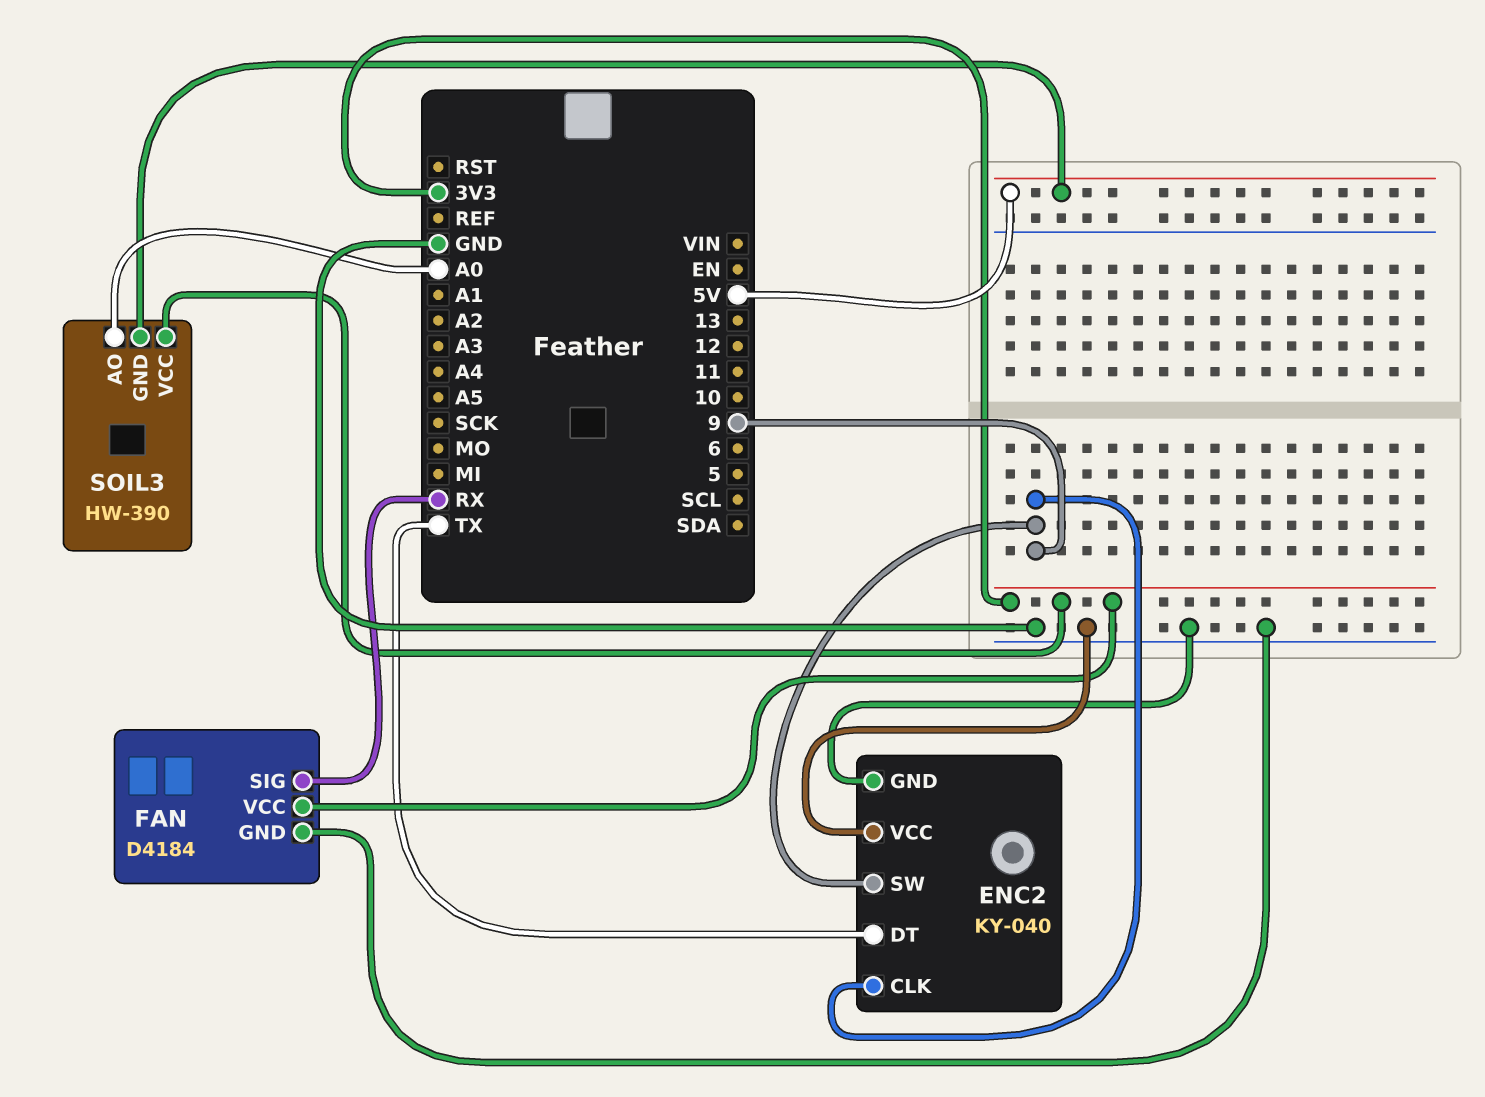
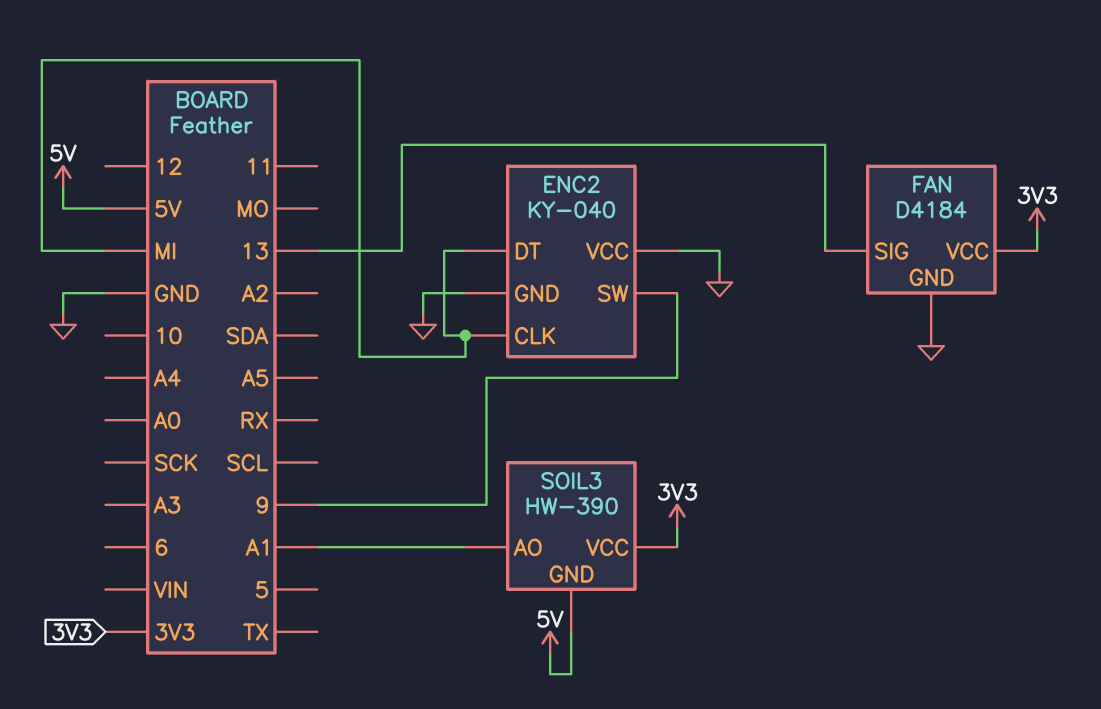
ENC2 pin CLK: 9 -> MI
ENC2 pin DT: TX -> MI
FAN pin SIG: RX -> 13
SOIL3 pin AO: A0 -> A1

